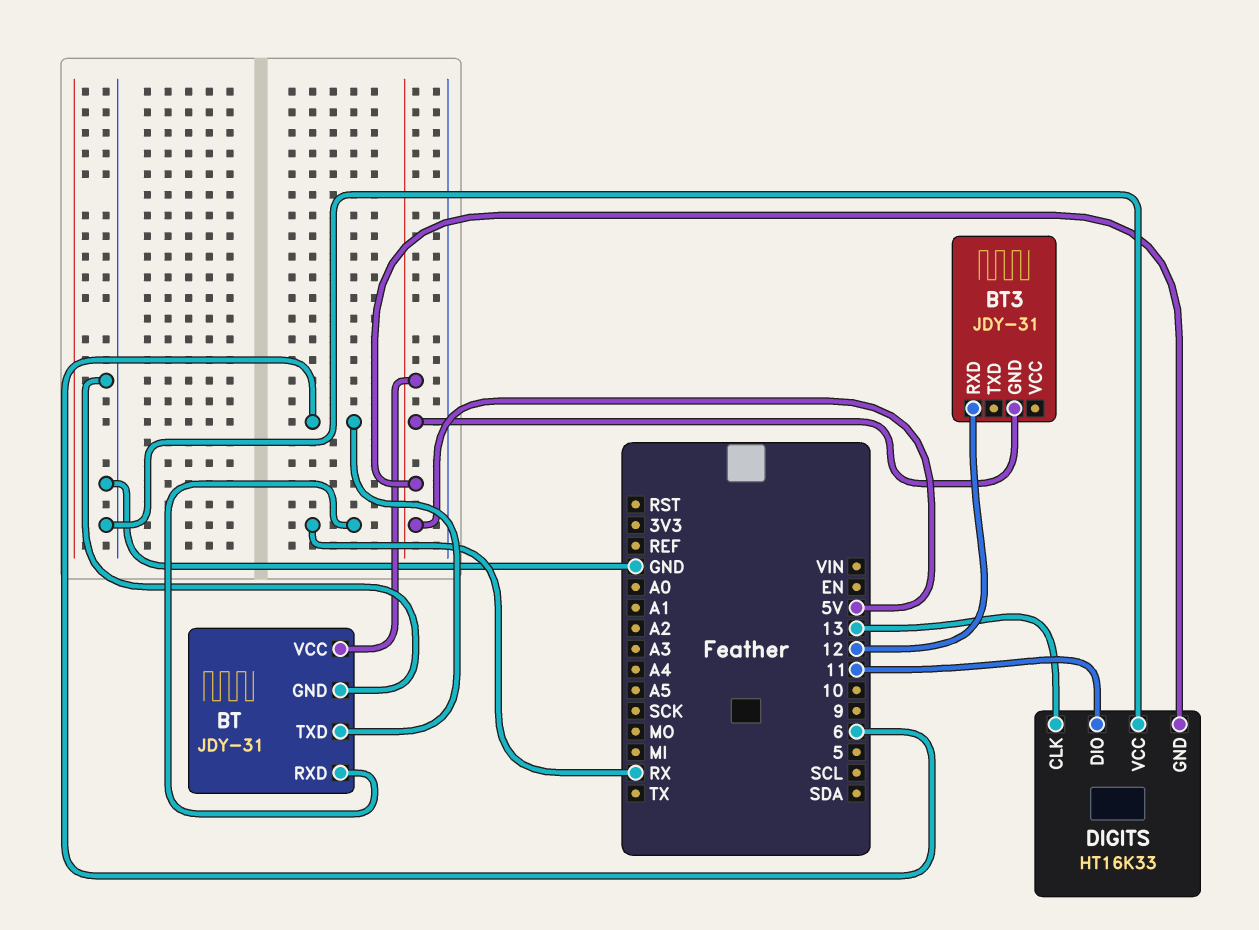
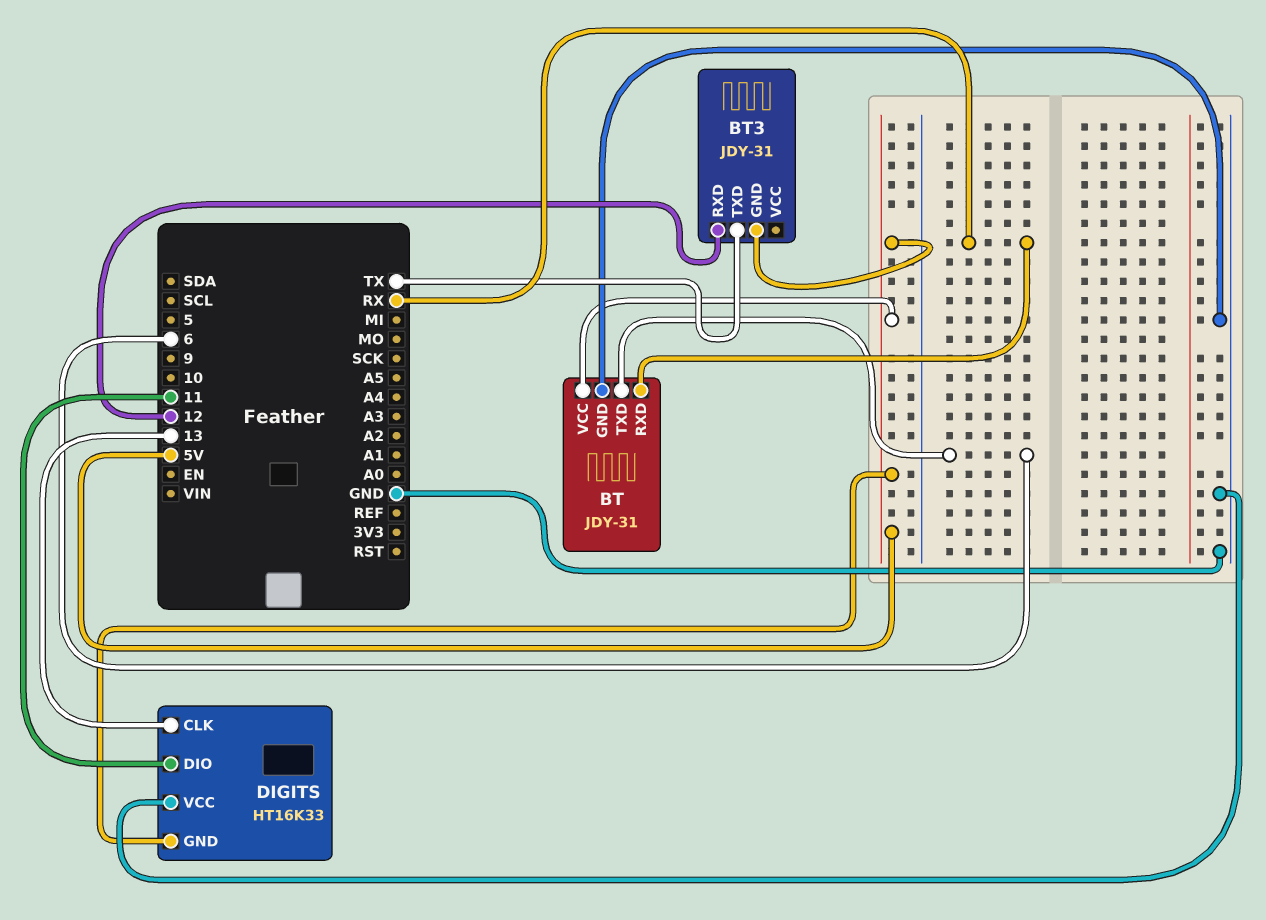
BT3 pin TXD: none -> TX

